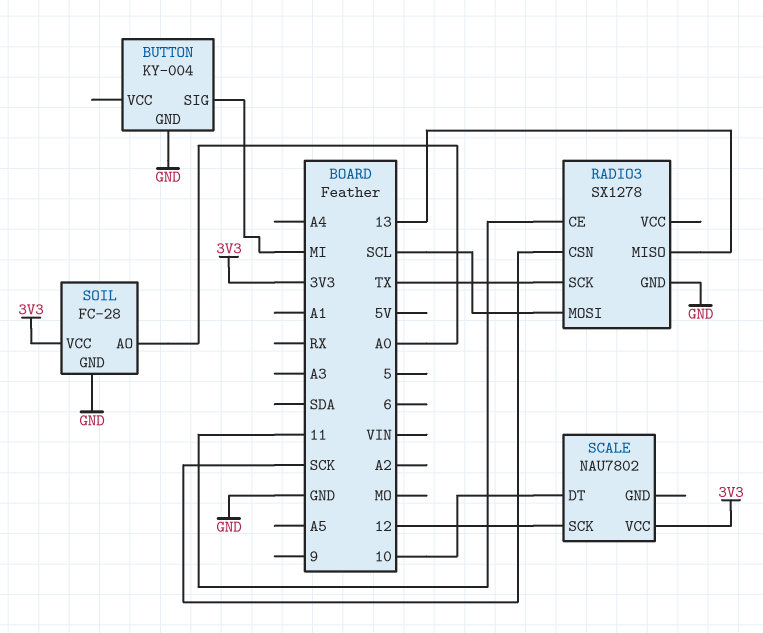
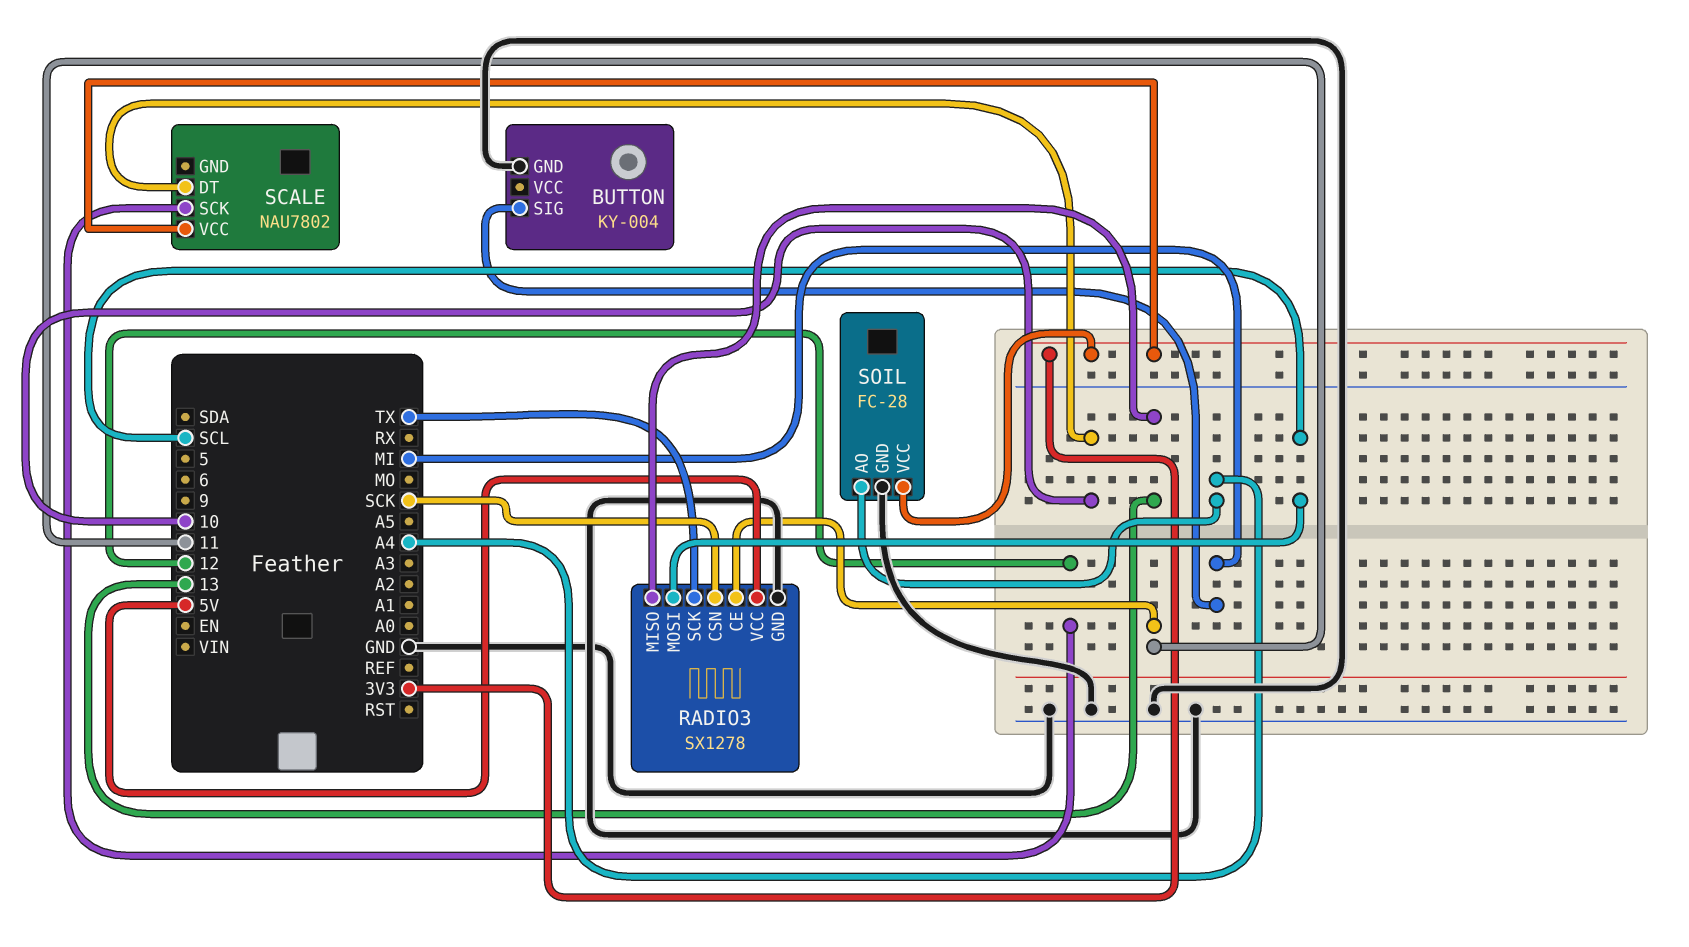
RADIO3 pin VCC: none -> 5V
SOIL pin AO: A0 -> A4

